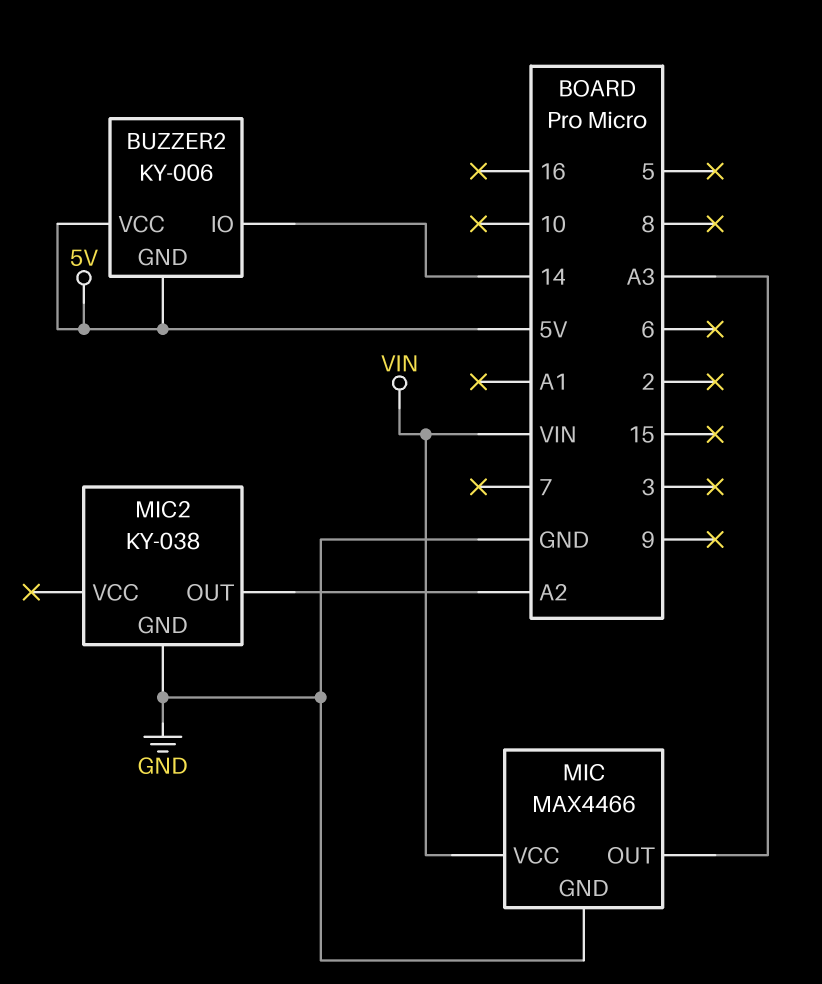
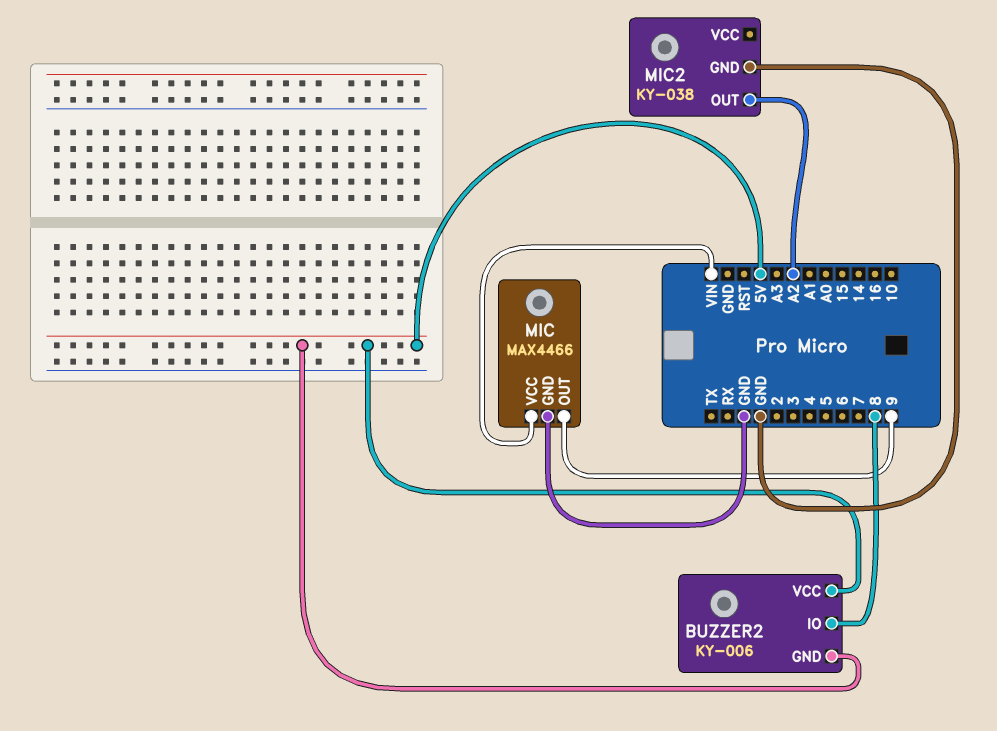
BUZZER2 pin IO: 14 -> 8
MIC pin OUT: A3 -> 9

